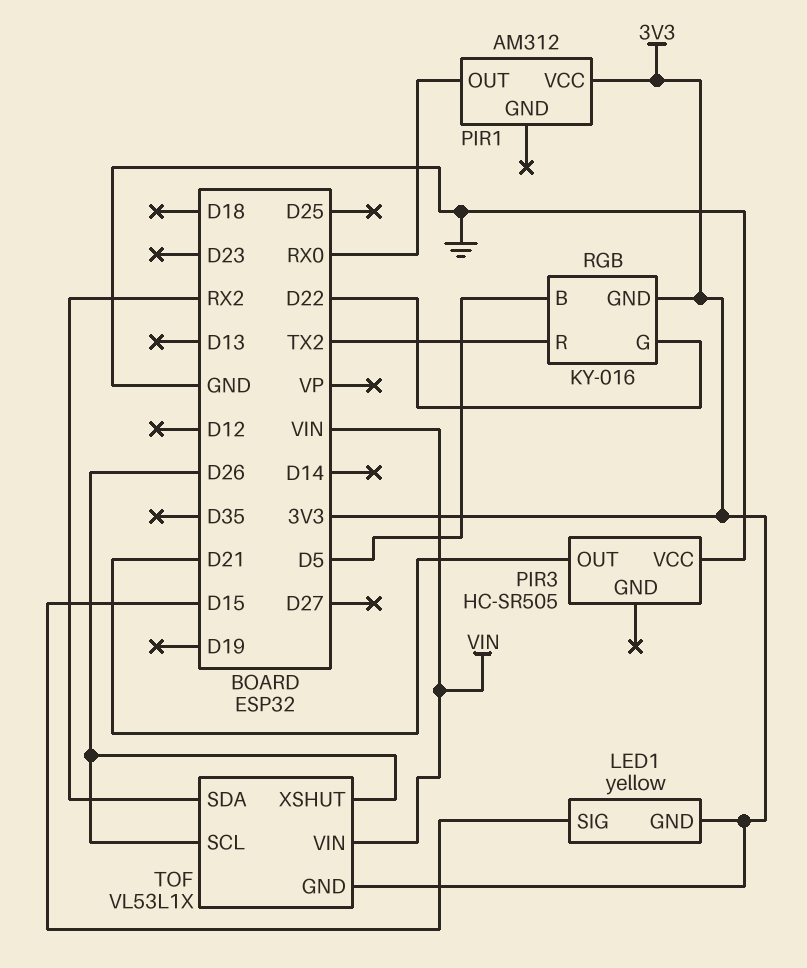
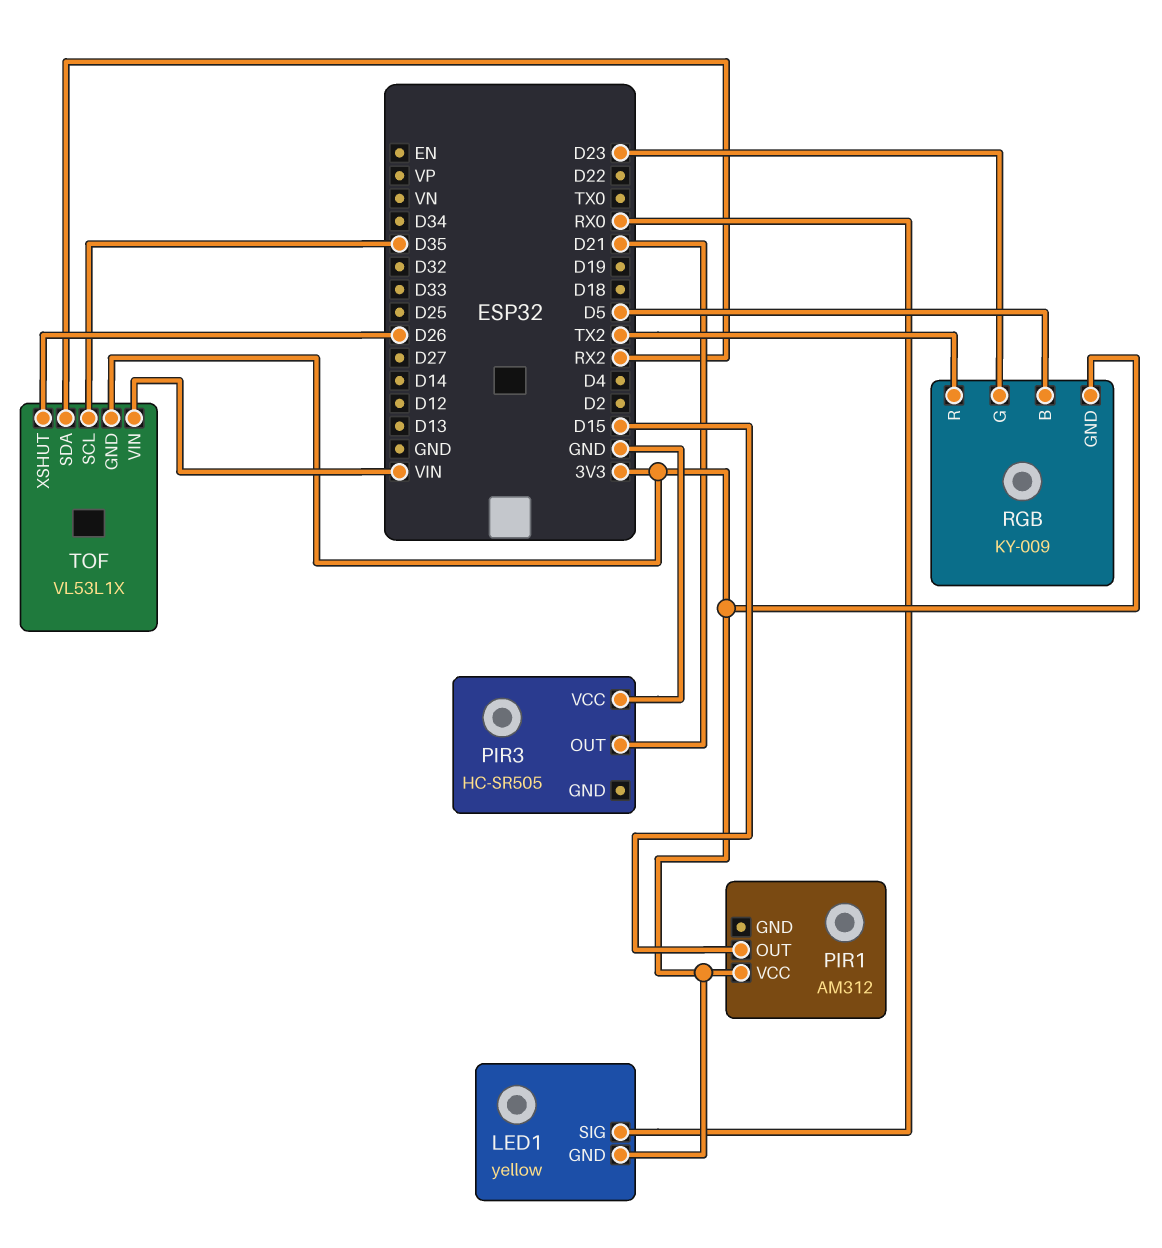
LED1 pin SIG: D15 -> RX0
PIR1 pin OUT: RX0 -> D15
RGB: KY-016 -> KY-009
RGB pin G: D22 -> D23
TOF pin SCL: D26 -> D35

